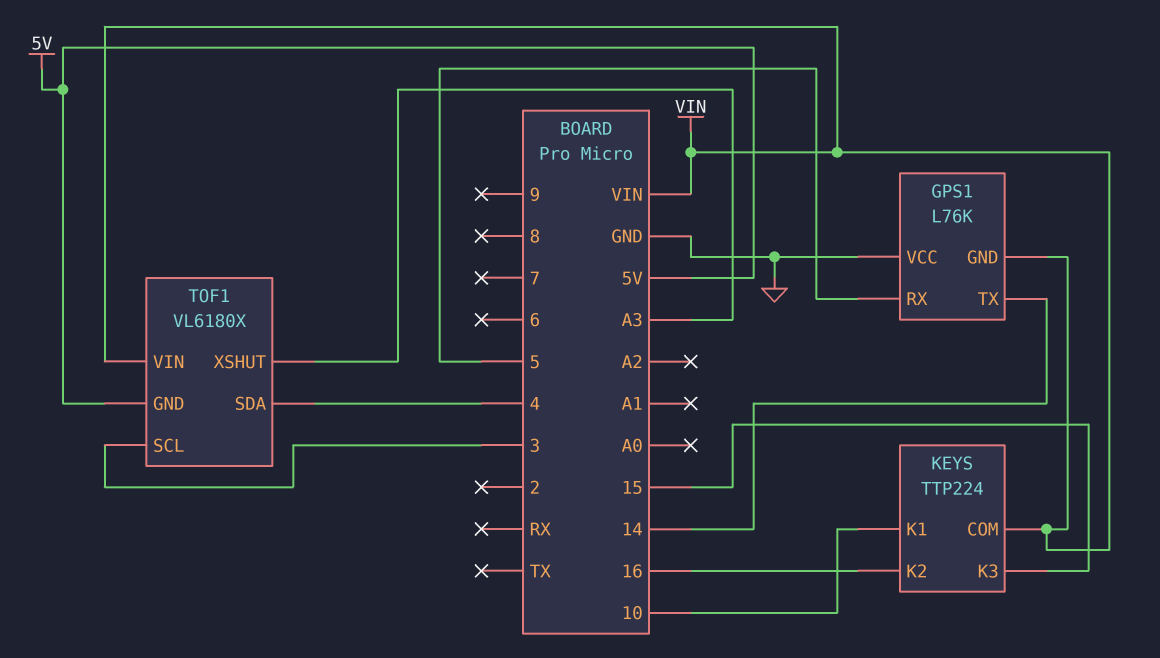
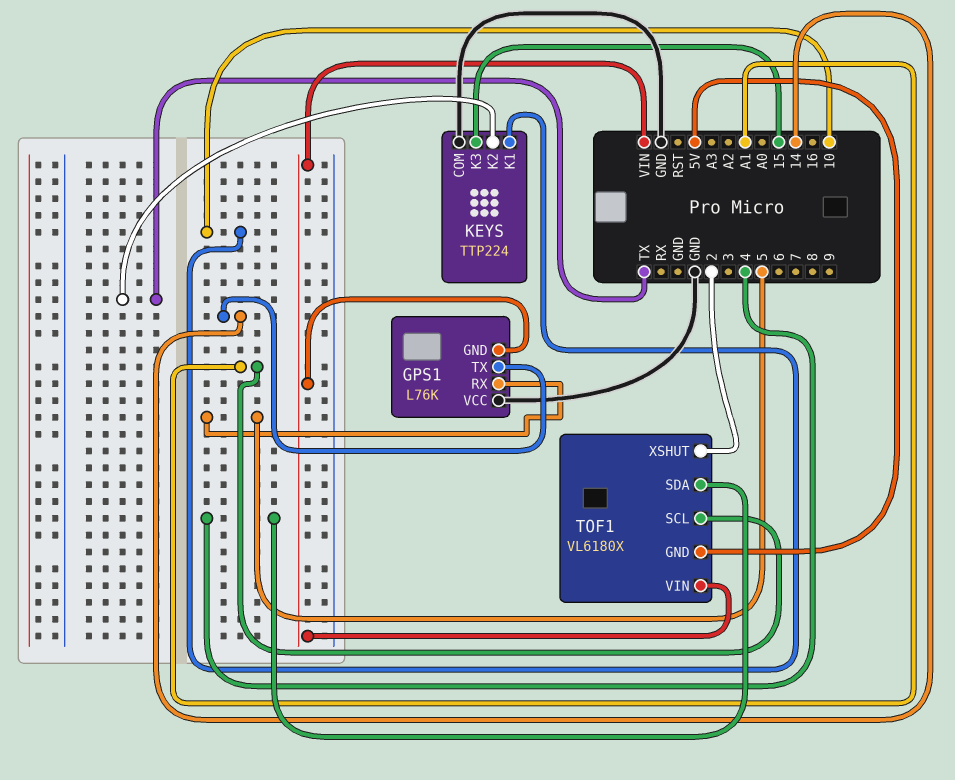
KEYS pin COM: VIN -> GND
KEYS pin K2: 16 -> TX
TOF1 pin SCL: 3 -> A1
TOF1 pin XSHUT: A3 -> 2

